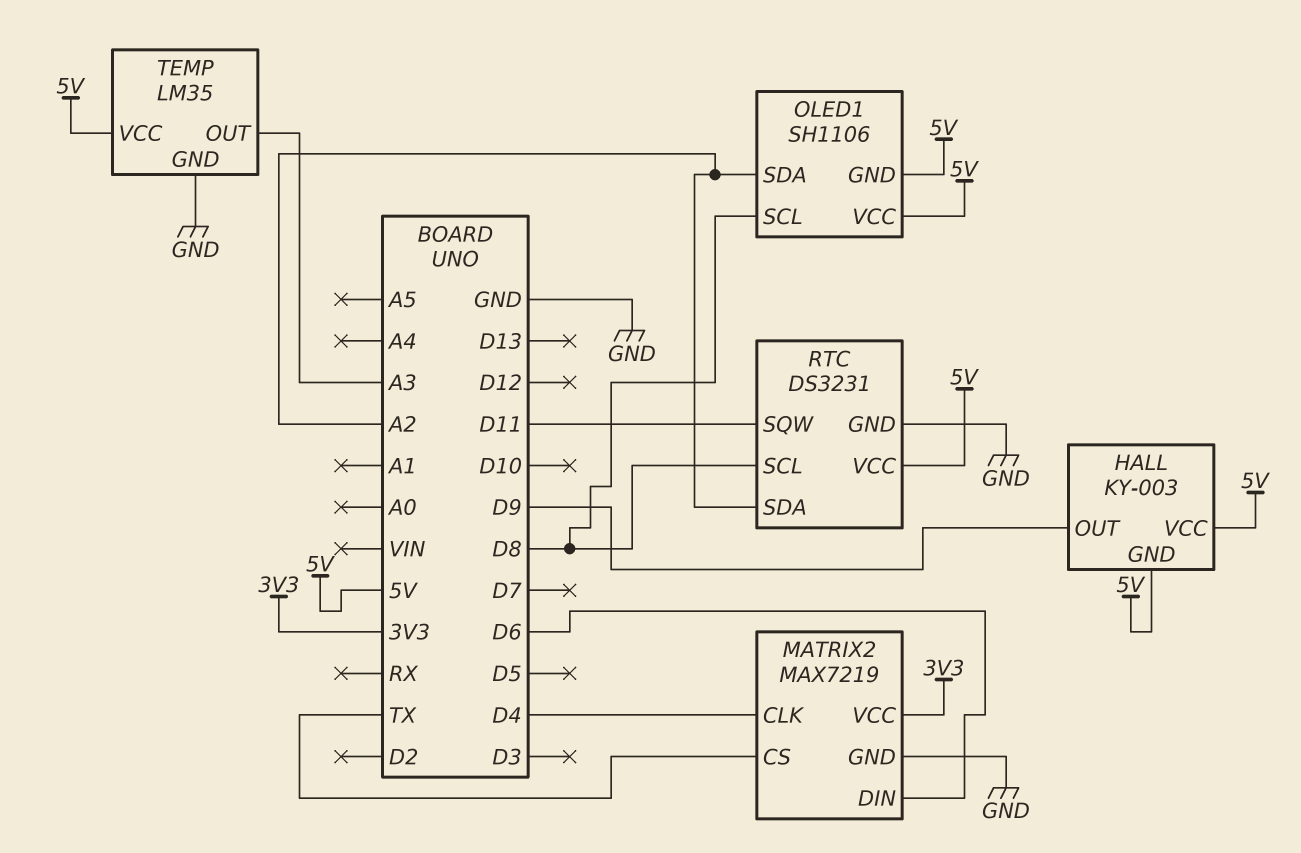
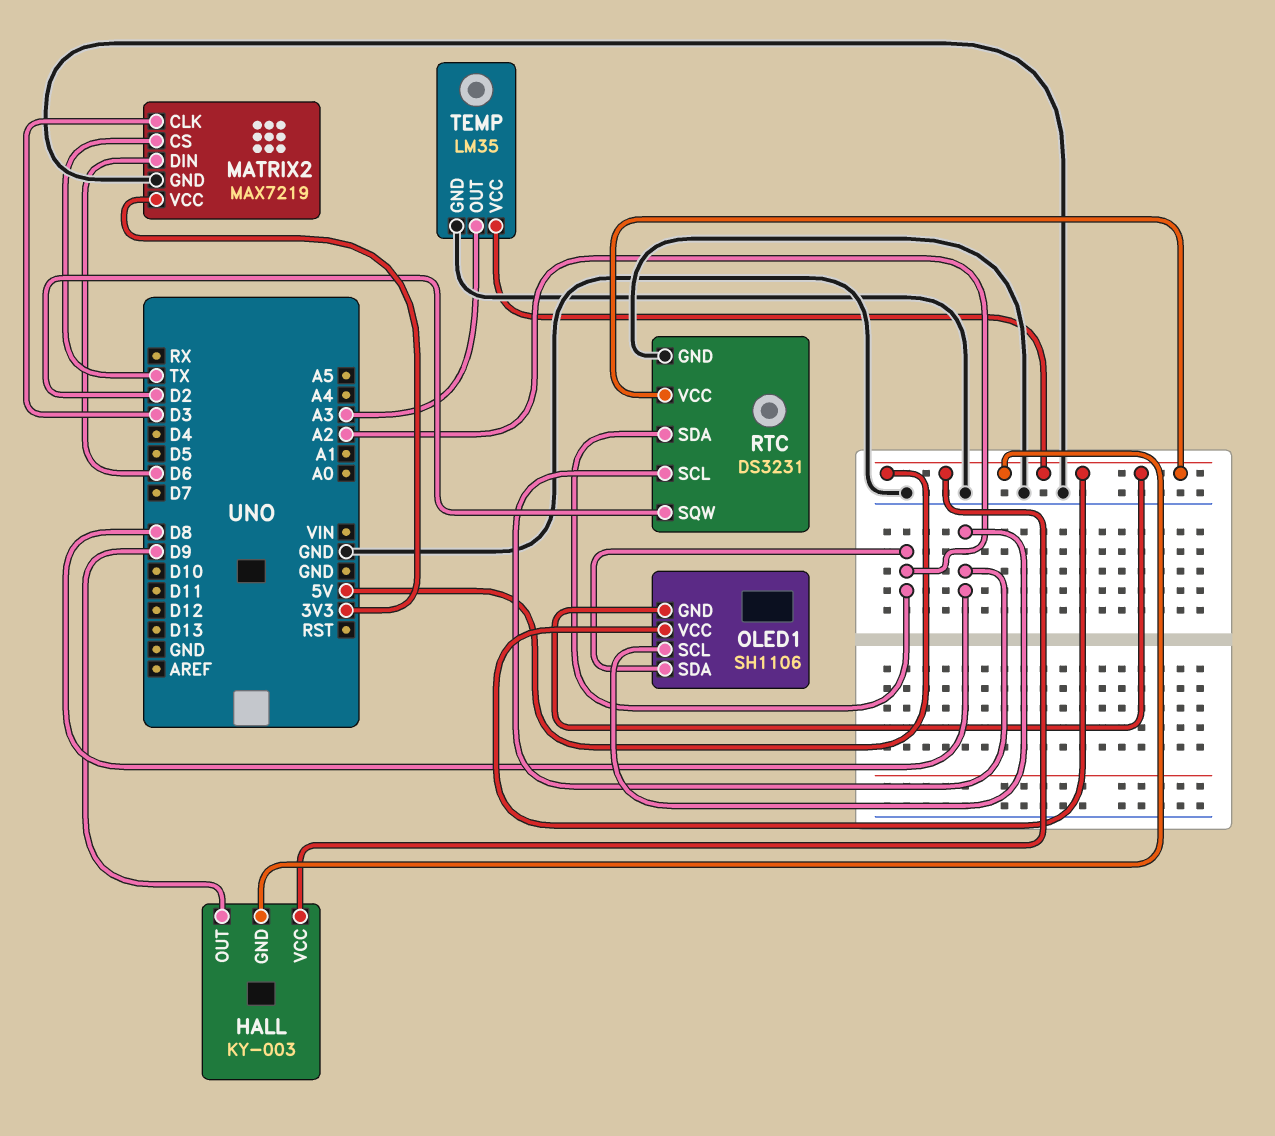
MATRIX2 pin CLK: D4 -> D3
RTC pin SQW: D11 -> D2

